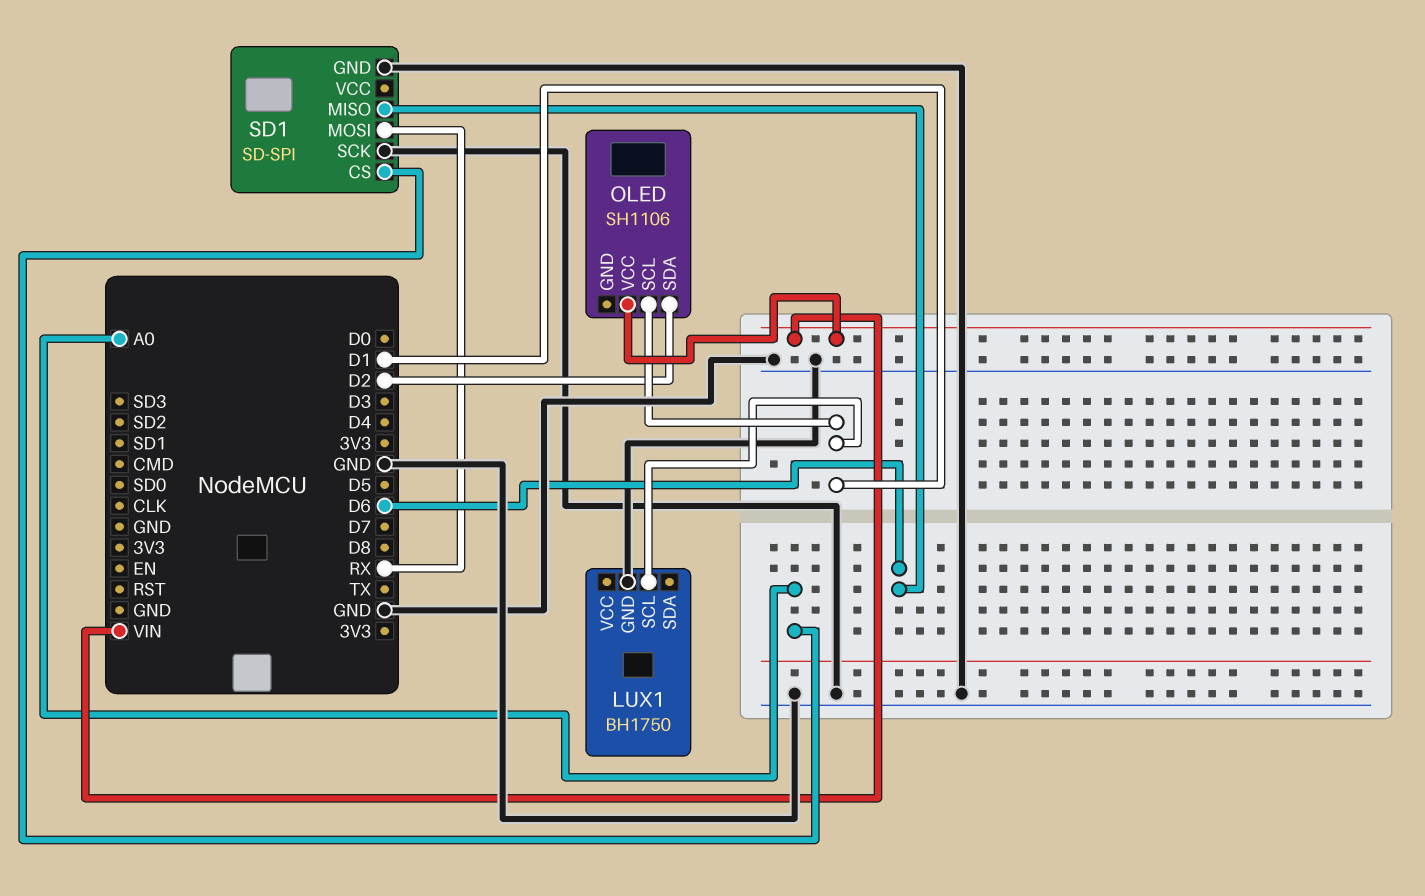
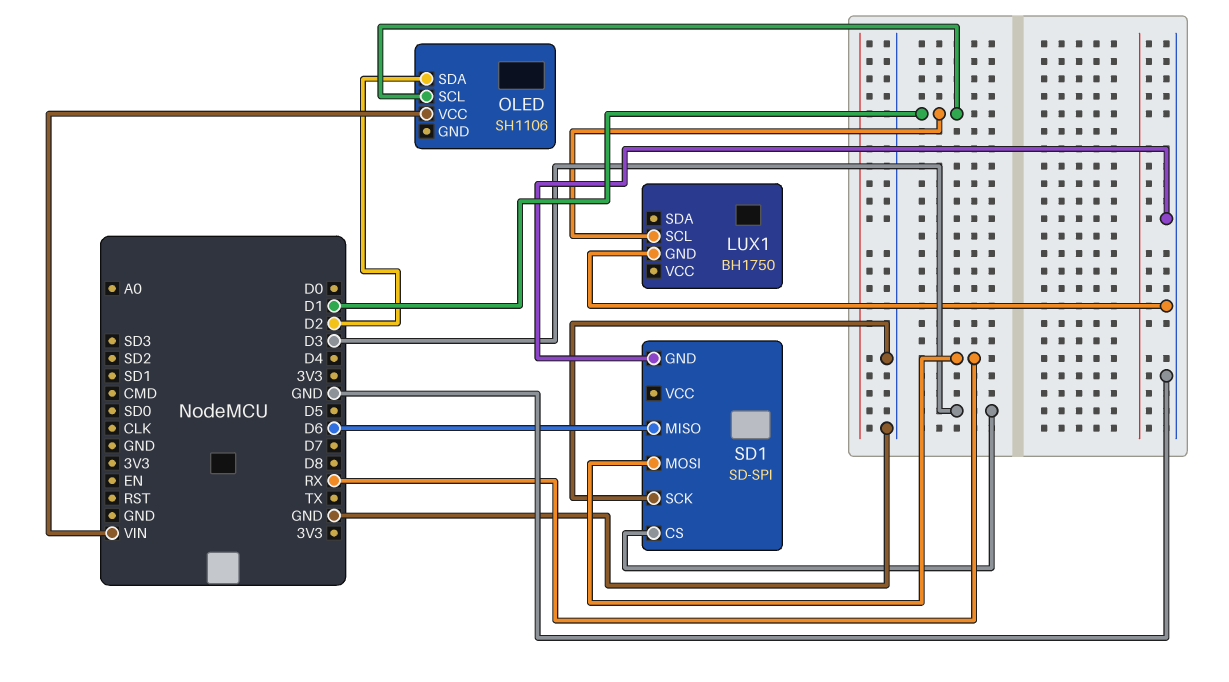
SD1 pin CS: A0 -> D3

